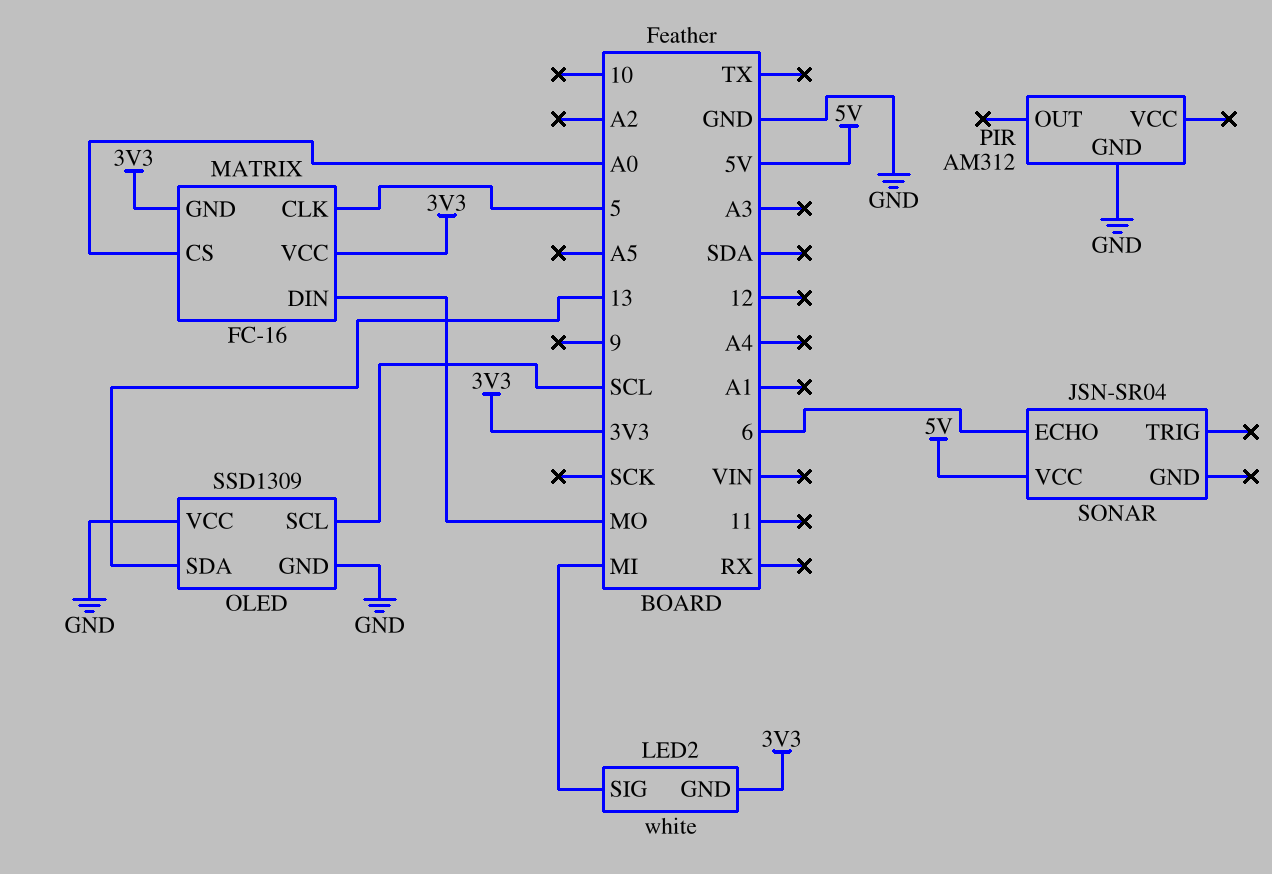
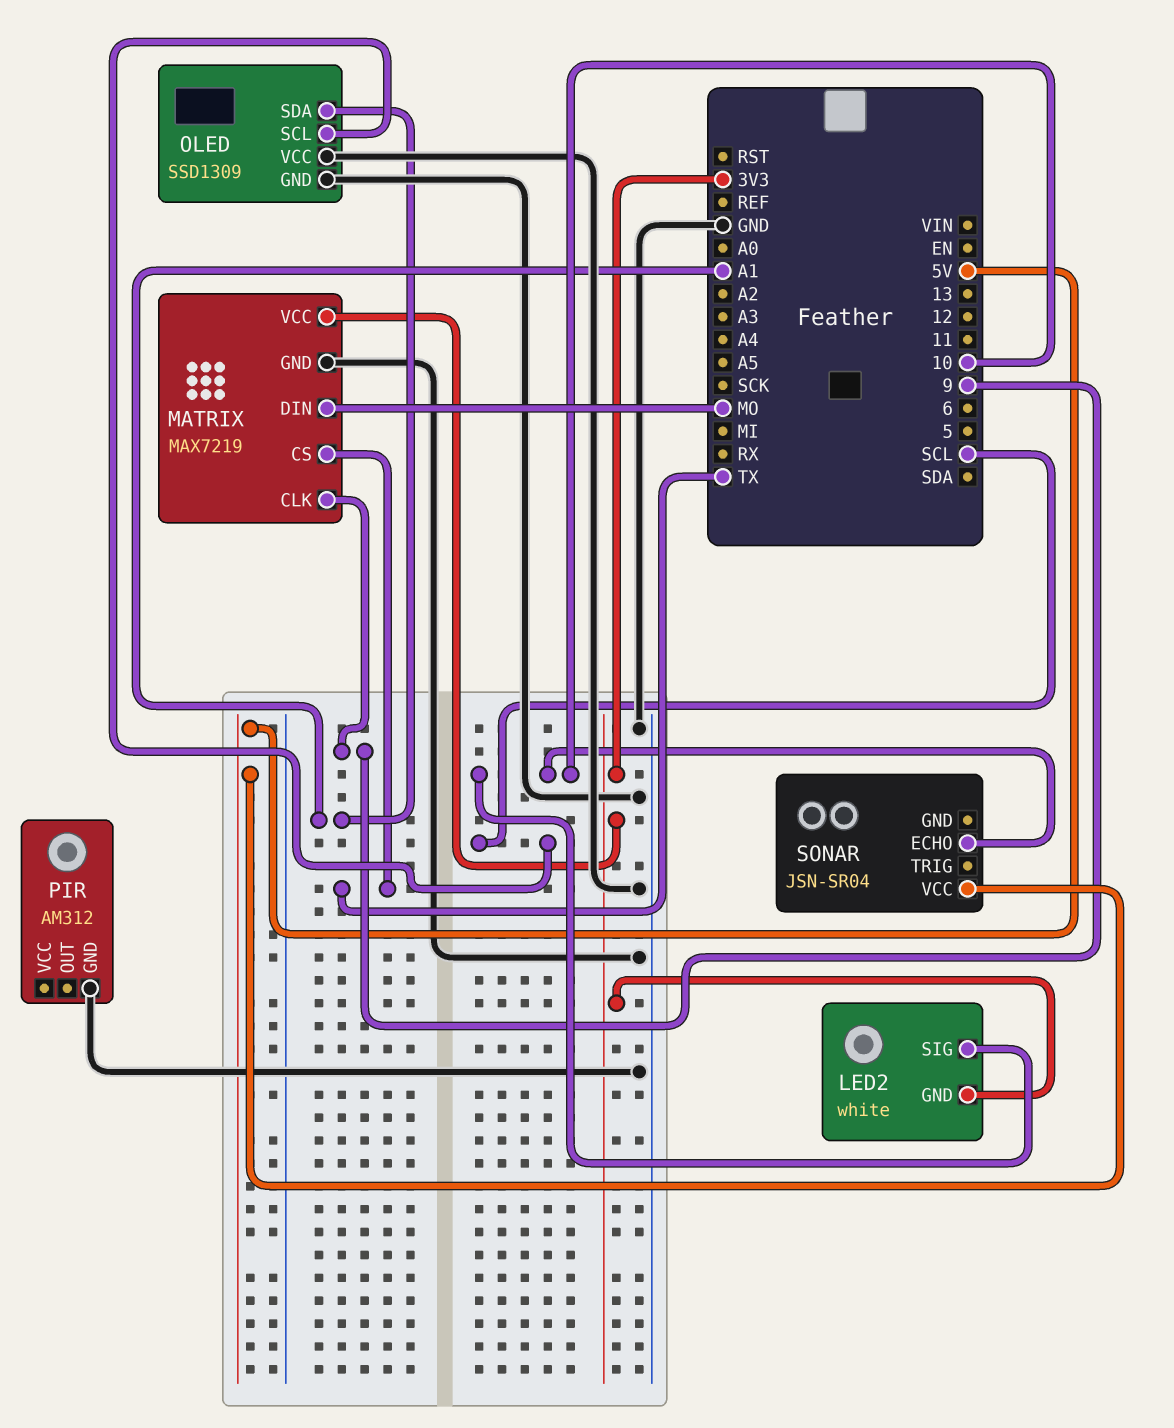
LED2 pin SIG: MI -> 10
MATRIX: FC-16 -> MAX7219
MATRIX pin CLK: 5 -> 9
MATRIX pin CS: A0 -> TX
MATRIX pin GND: 3V3 -> GND
OLED pin SDA: 13 -> A1
SONAR pin ECHO: 6 -> 10

